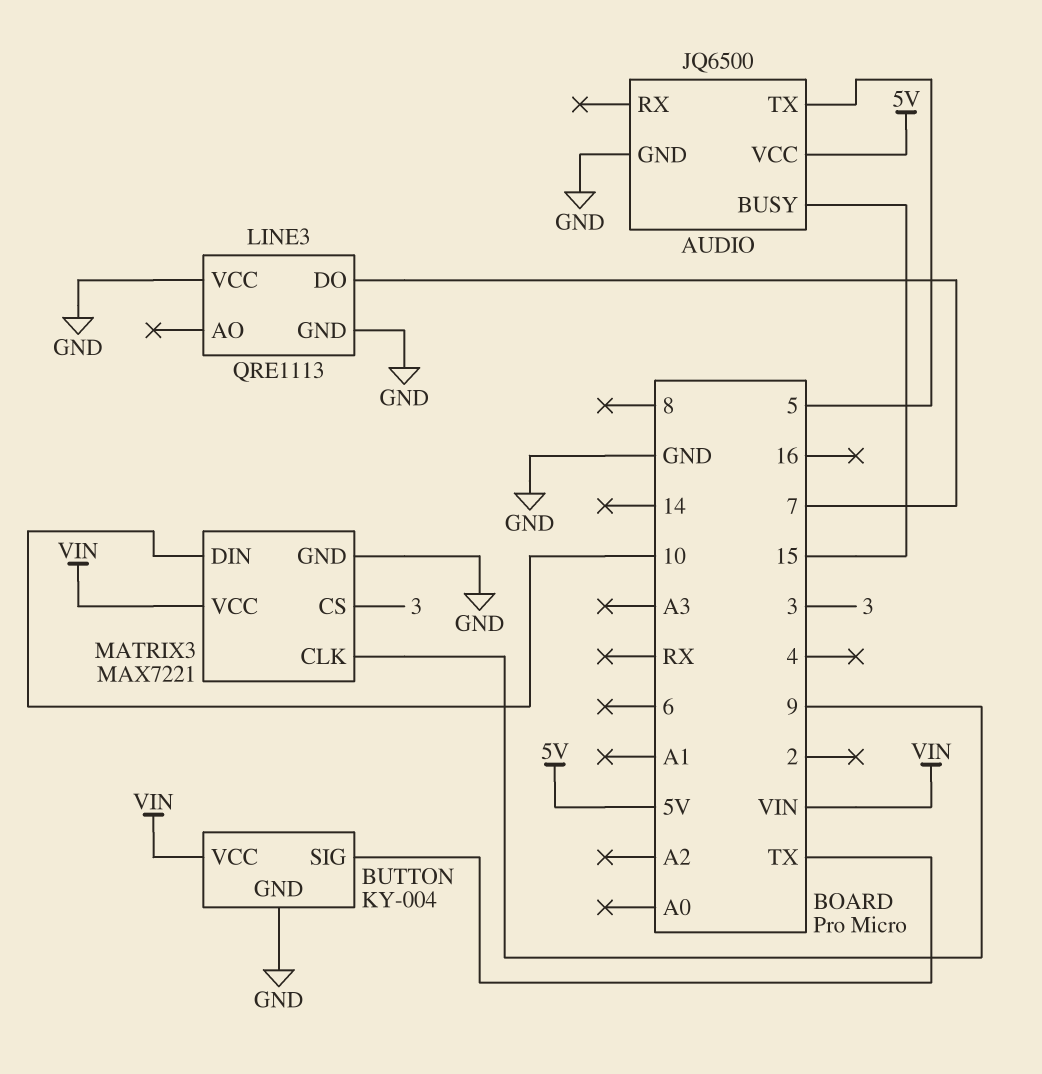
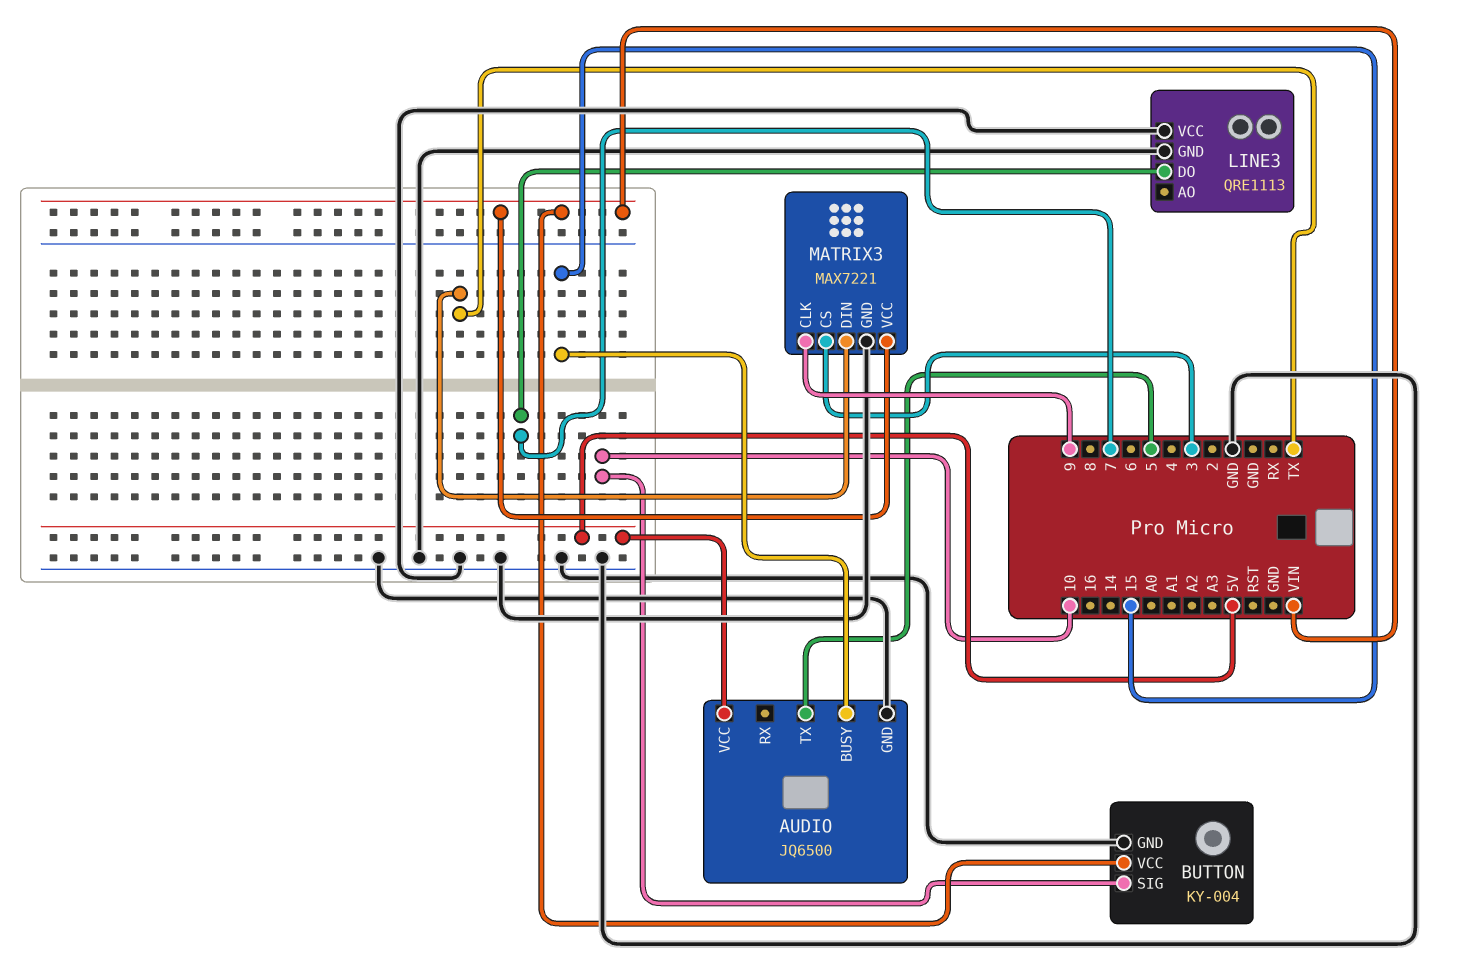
BUTTON pin SIG: TX -> 10
MATRIX3 pin DIN: 10 -> TX

